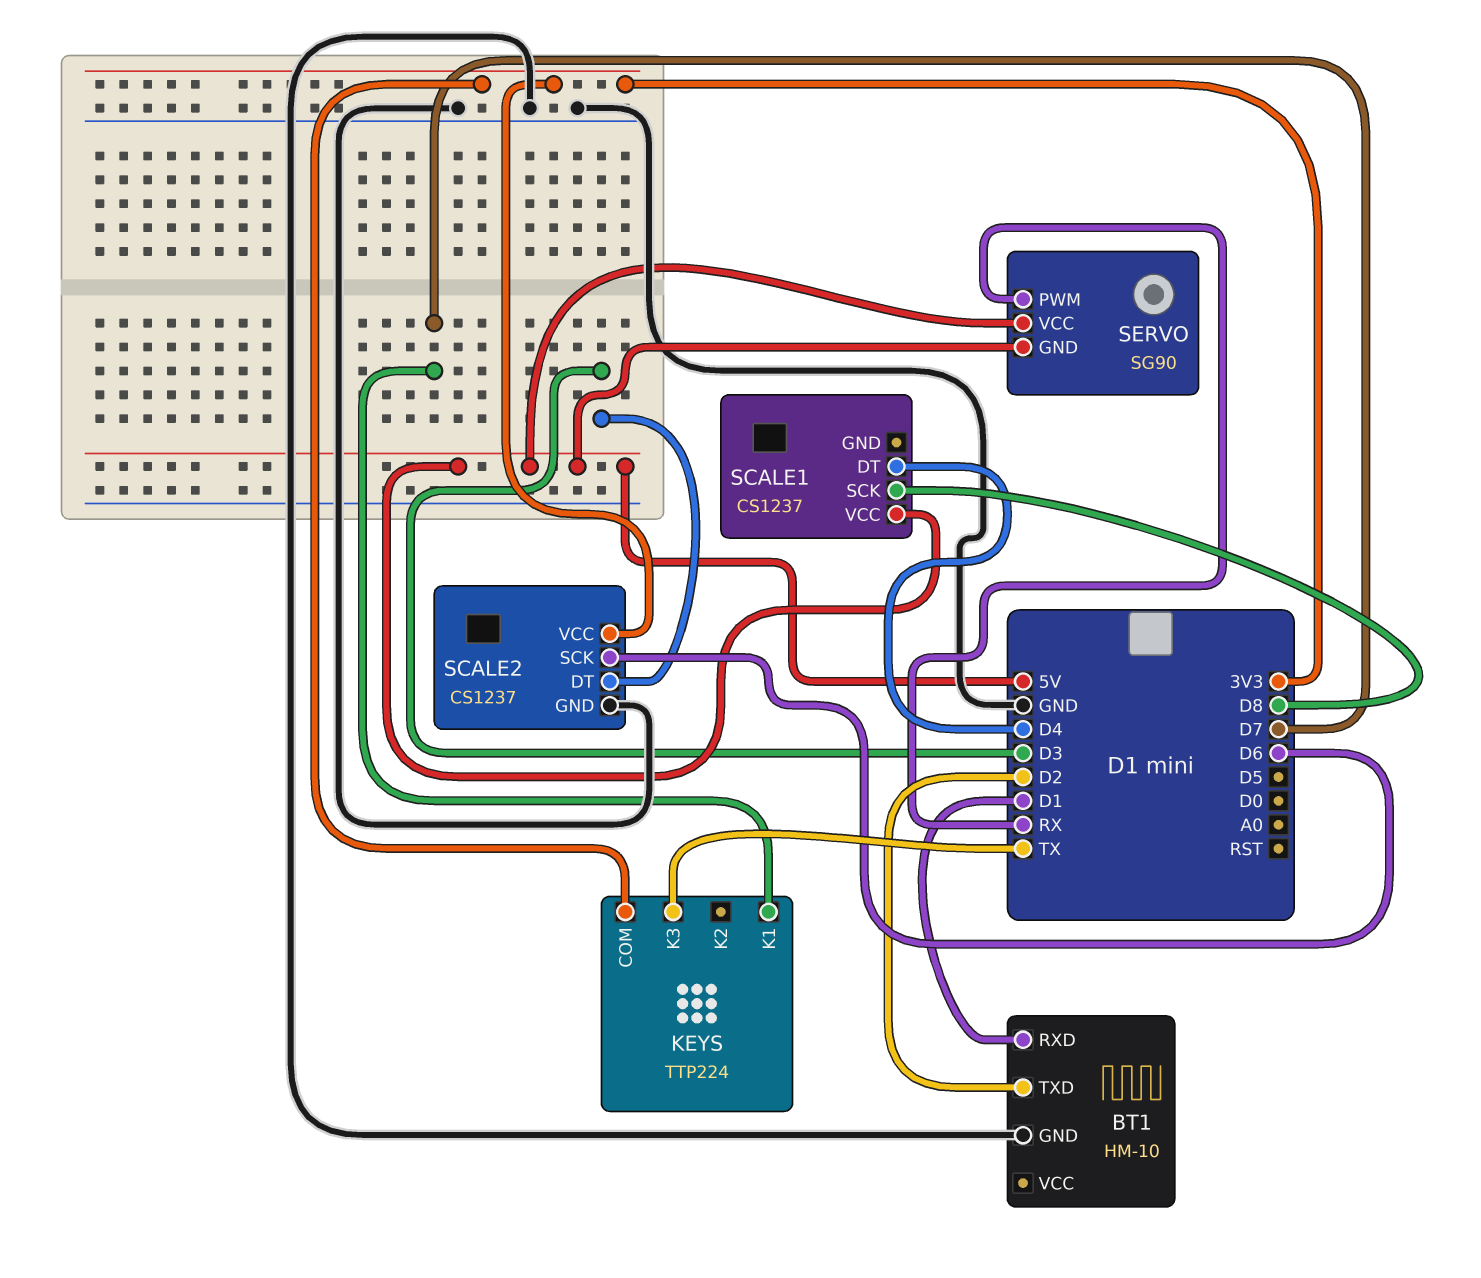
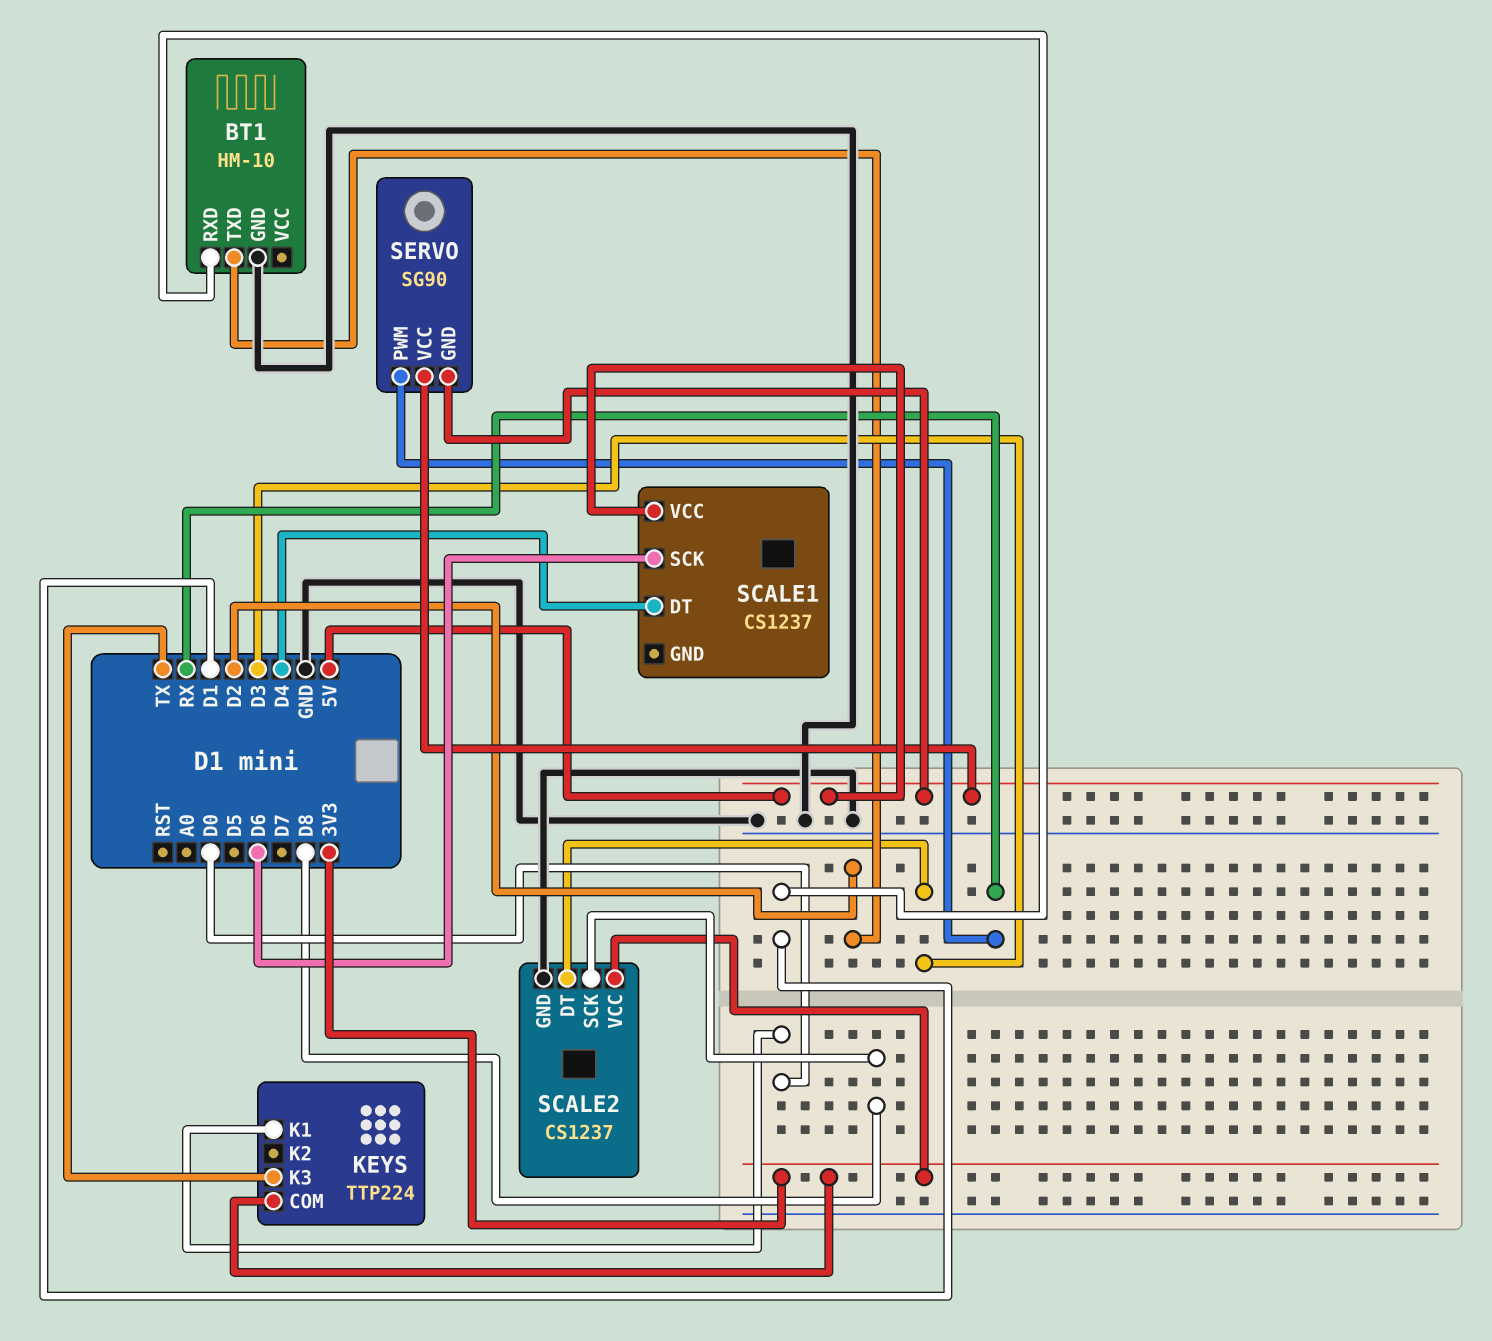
KEYS pin K1: D7 -> D0
SCALE1 pin SCK: D8 -> D6
SCALE2 pin SCK: D6 -> D8

